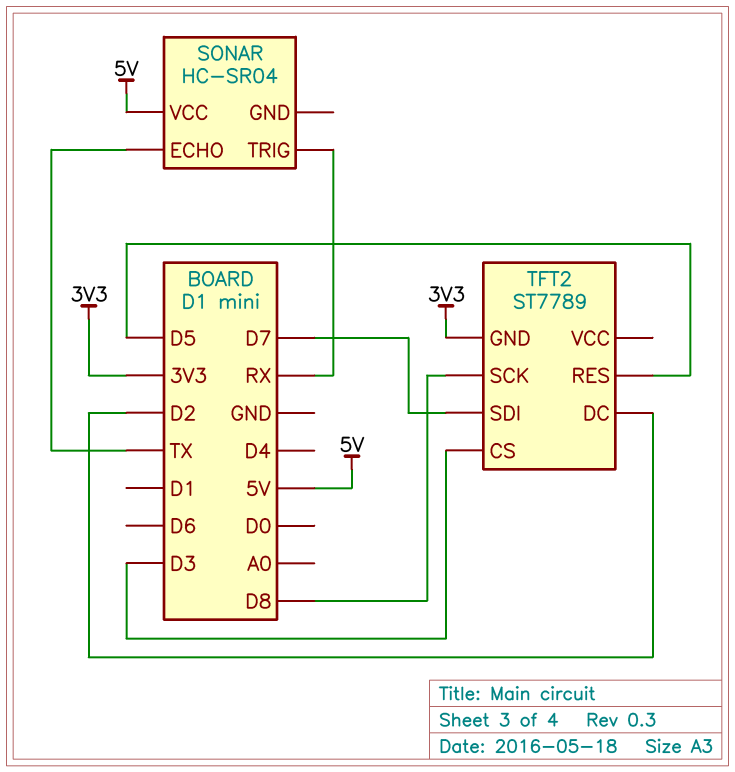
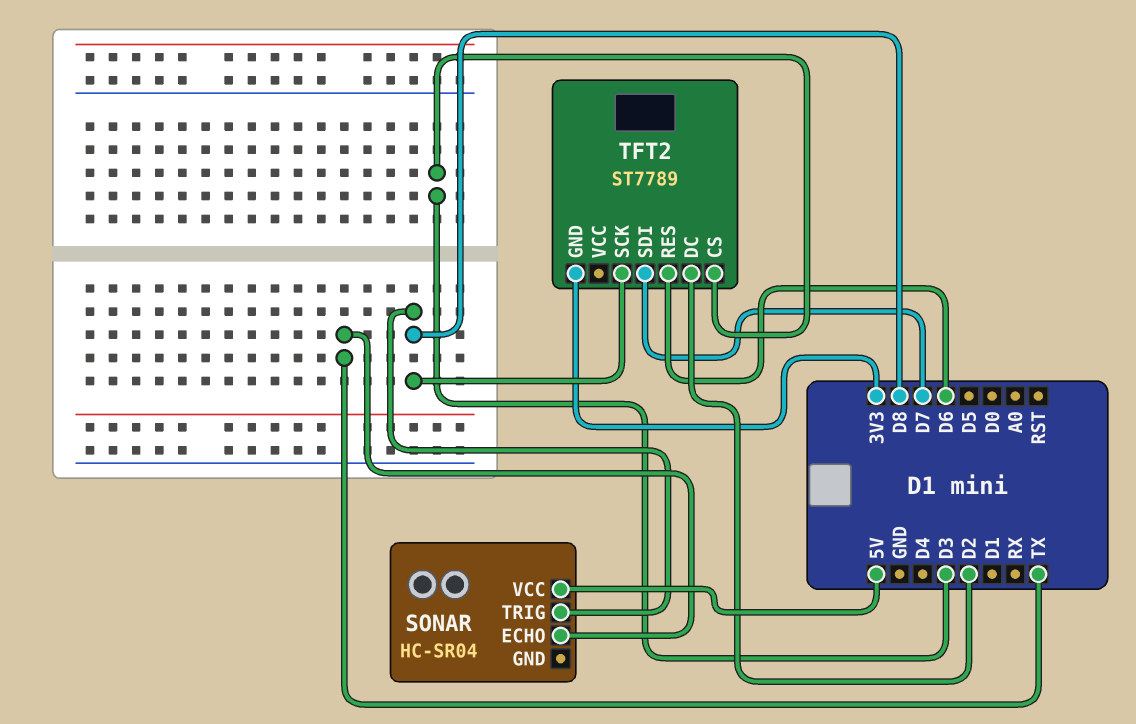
SONAR pin TRIG: RX -> D8
TFT2 pin RES: D5 -> D6

